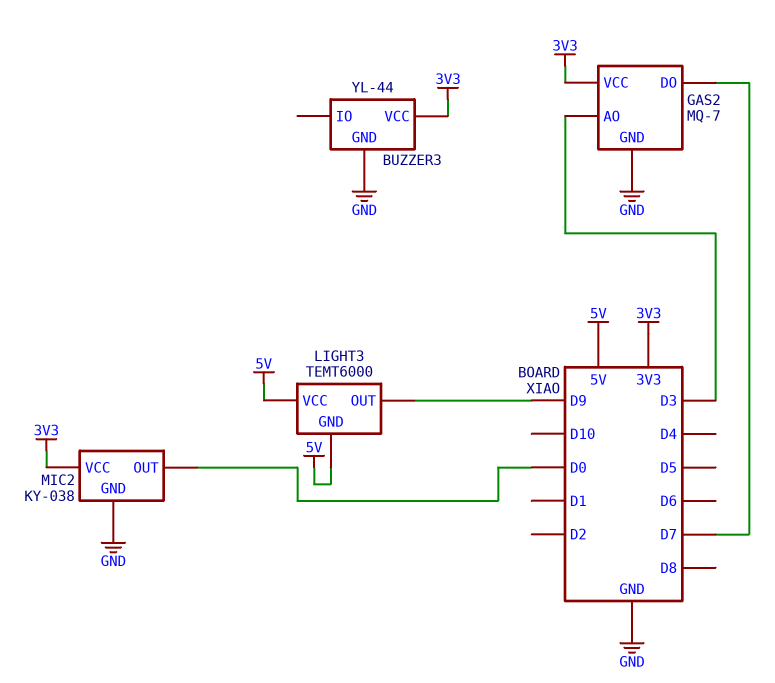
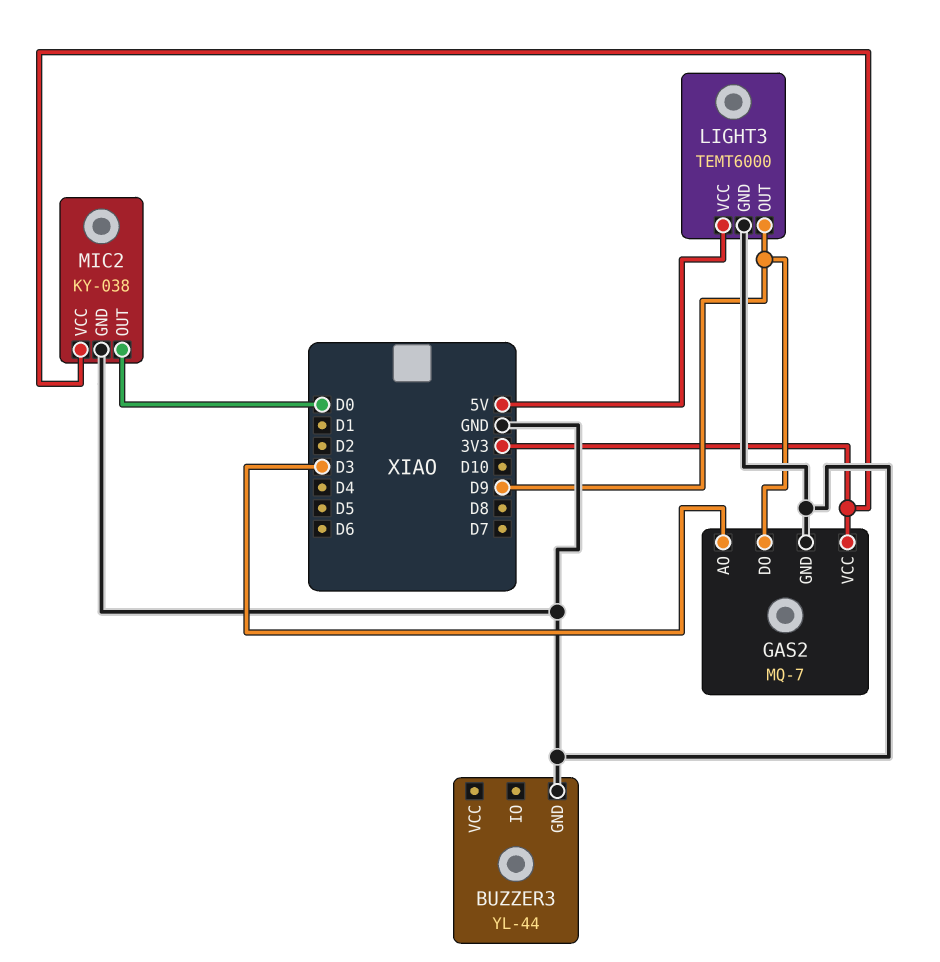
BUZZER3 pin VCC: 3V3 -> none
GAS2 pin DO: D7 -> D9
LIGHT3 pin GND: 5V -> GND

